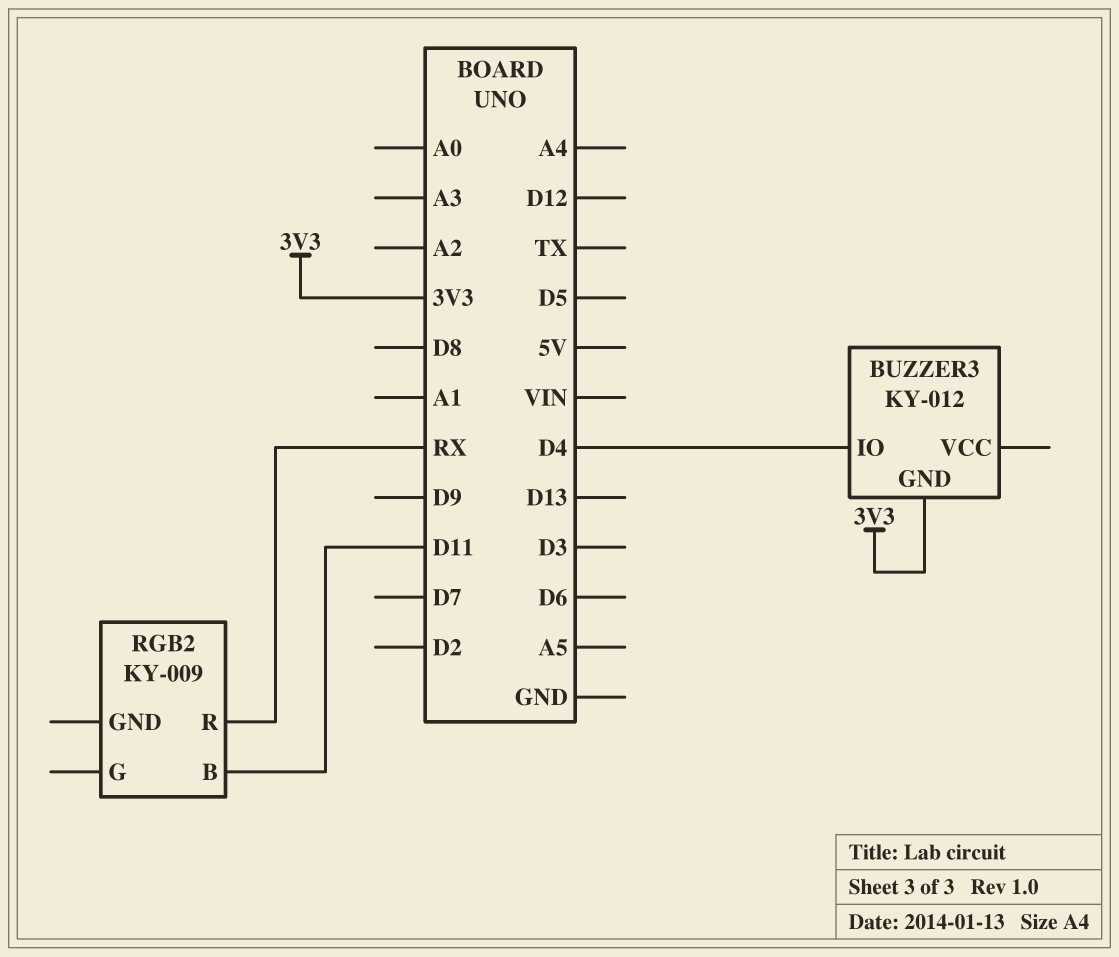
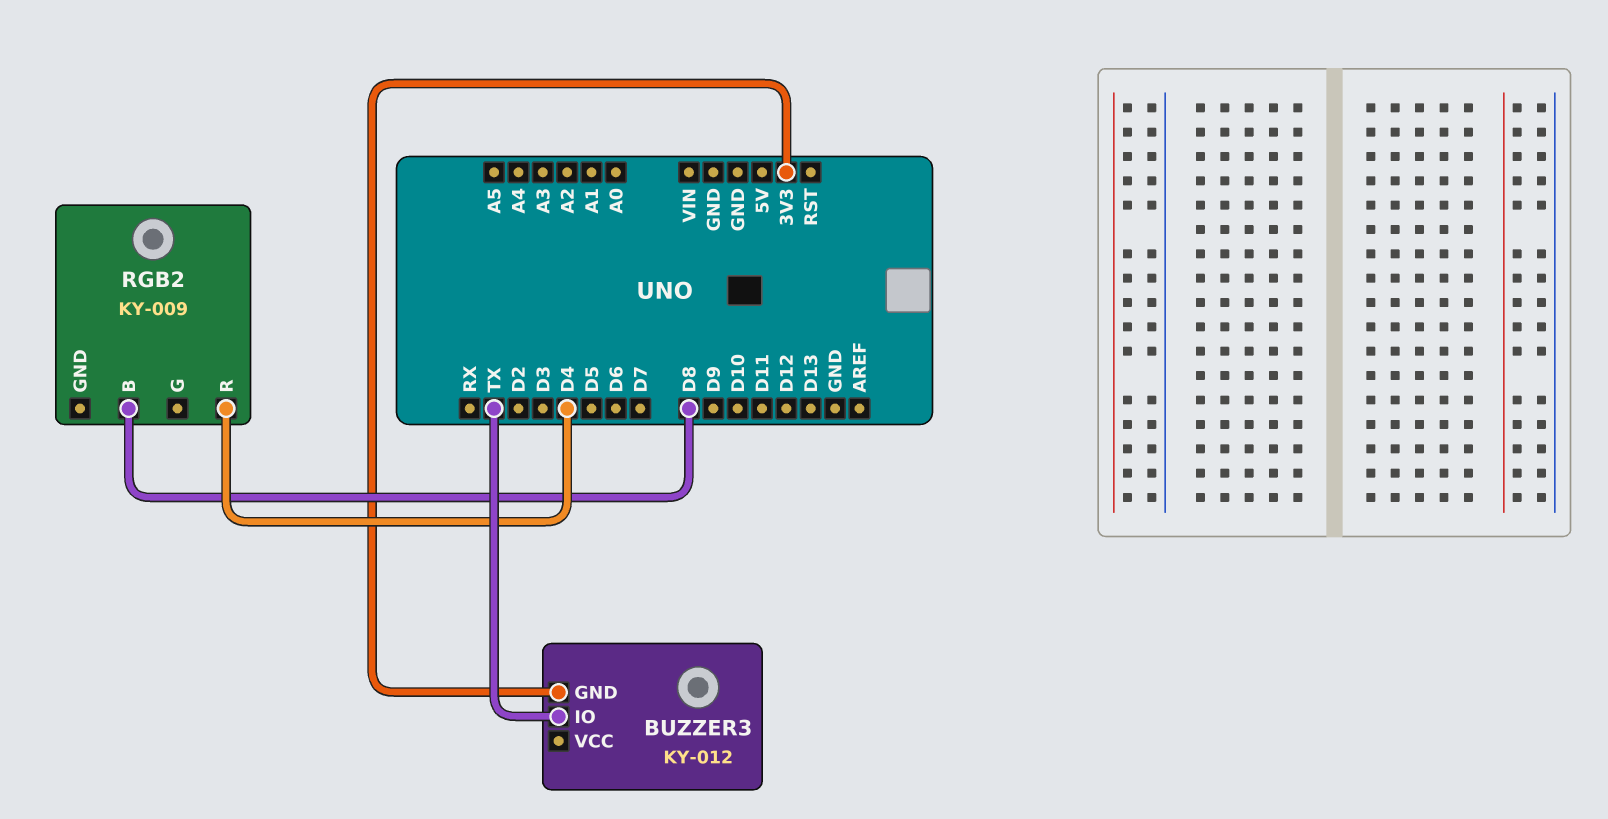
BUZZER3 pin IO: D4 -> TX
RGB2 pin B: D11 -> D8
RGB2 pin R: RX -> D4

